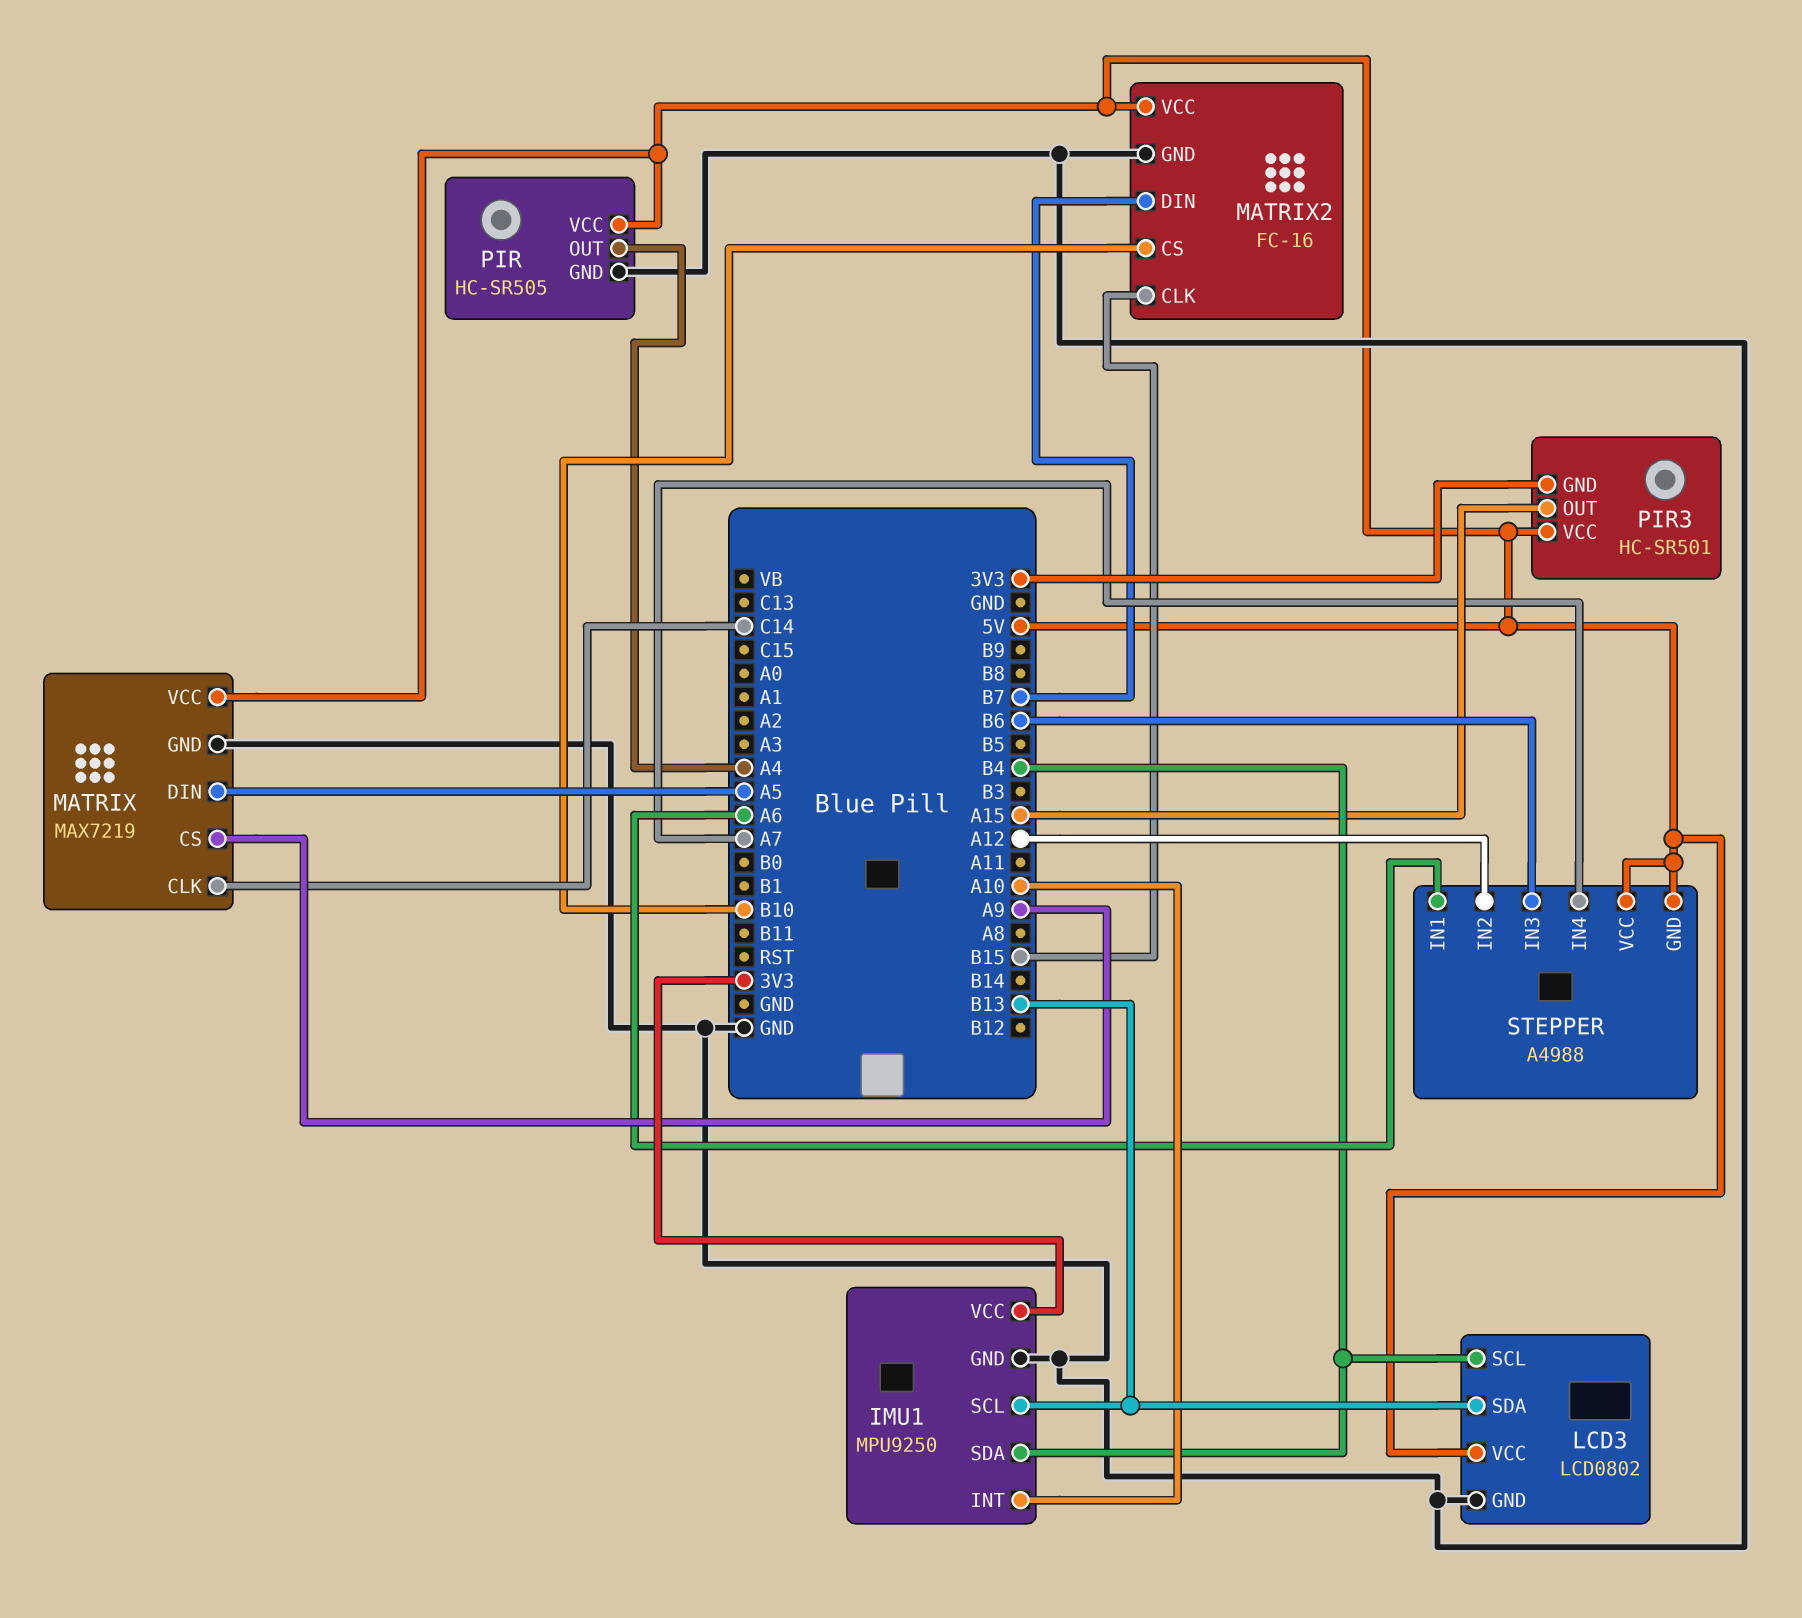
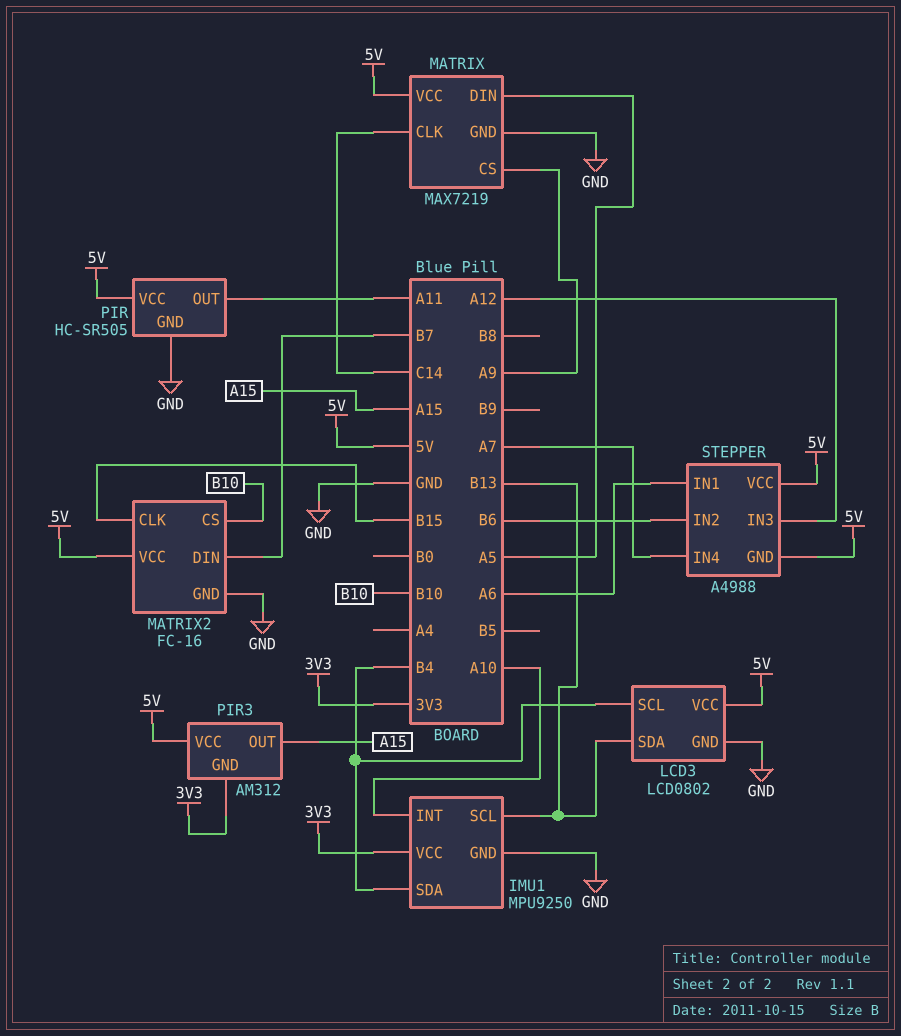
PIR pin OUT: A4 -> A11
PIR3: HC-SR501 -> AM312
STEPPER pin IN2: A12 -> B6
STEPPER pin IN3: B6 -> A12

